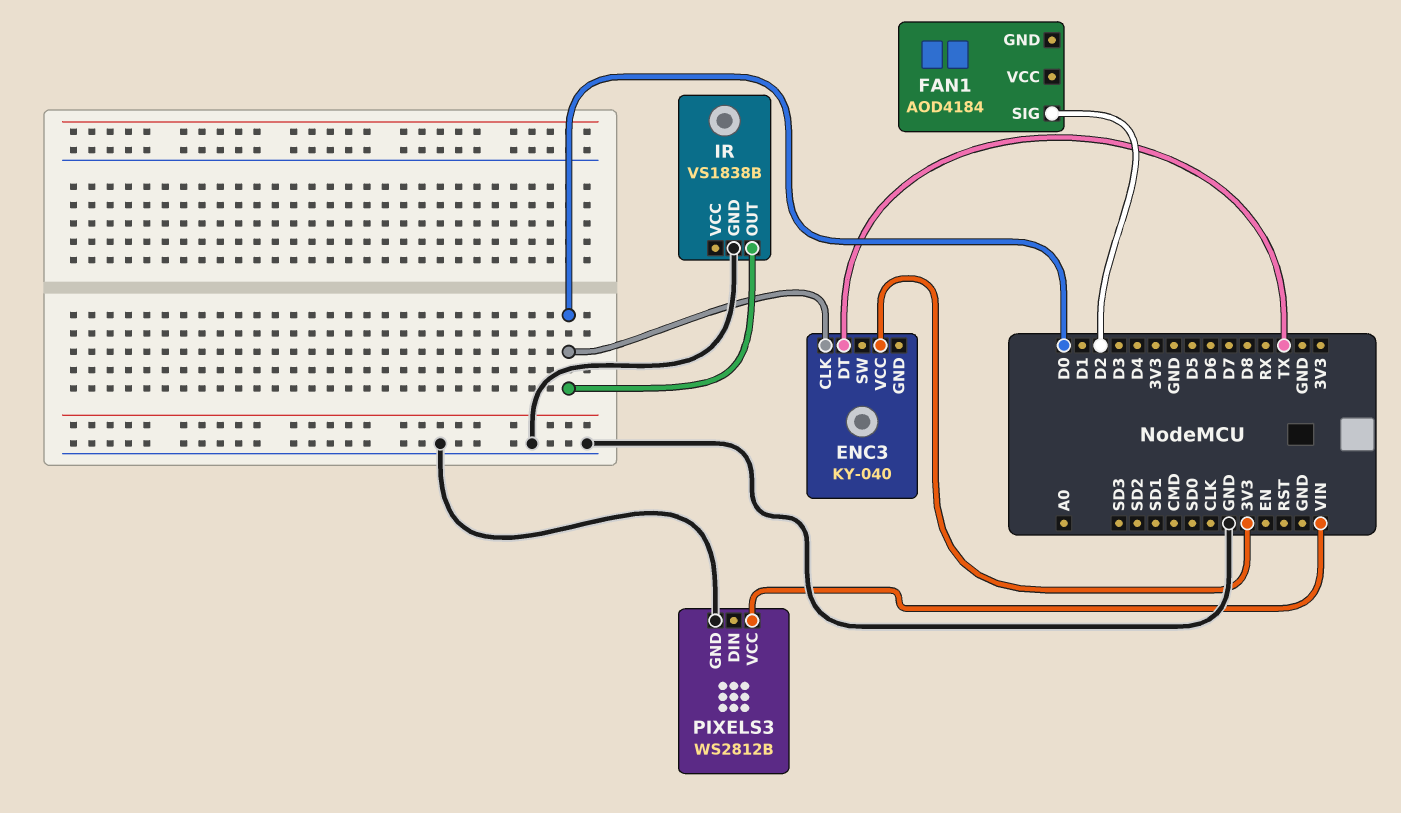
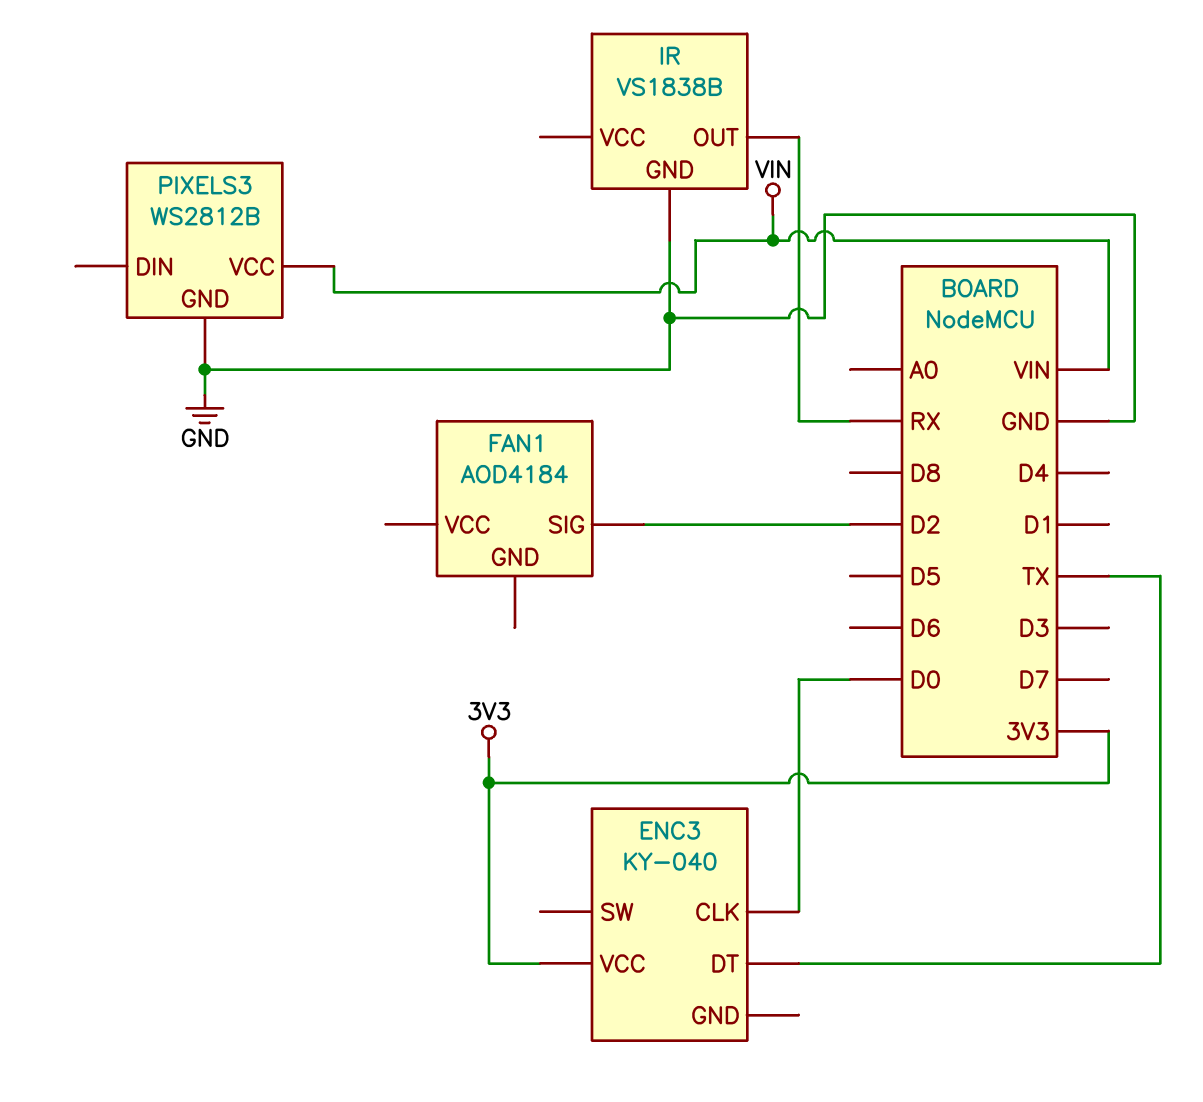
IR pin OUT: D0 -> RX

